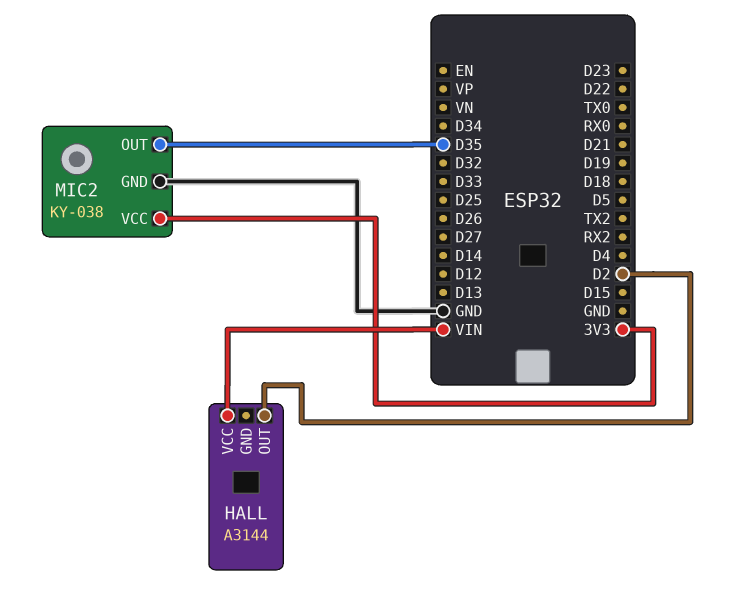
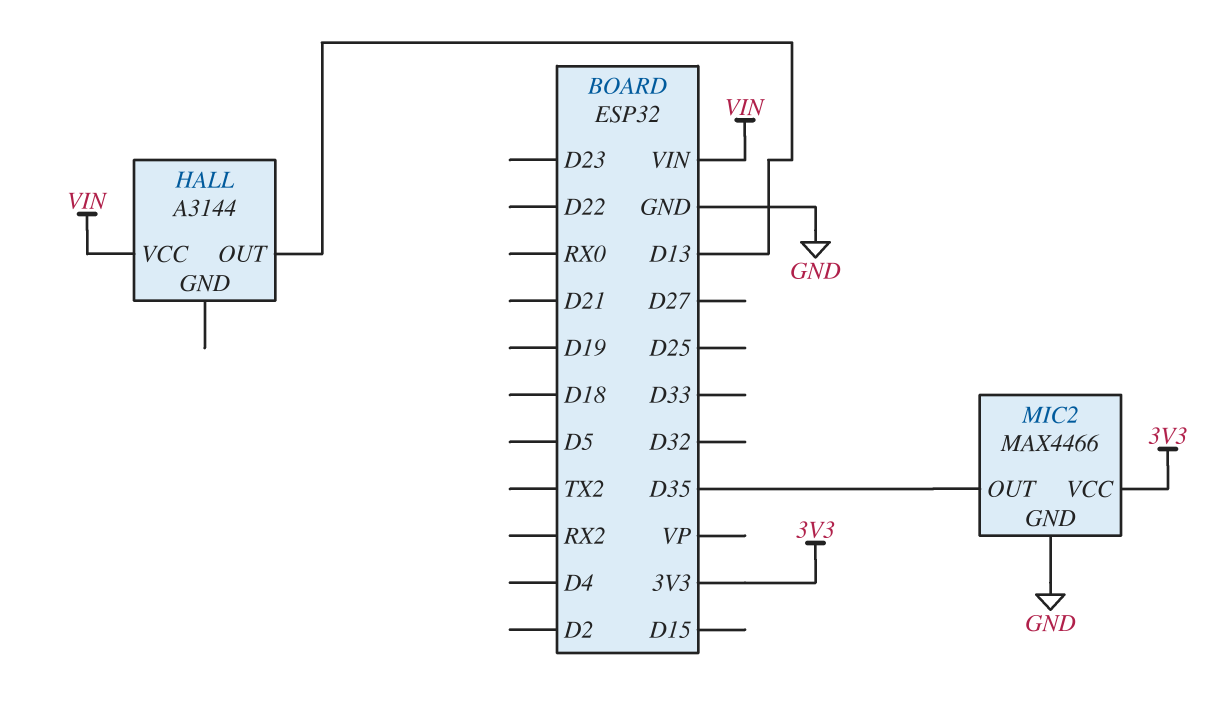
HALL pin OUT: D2 -> D13
MIC2: KY-038 -> MAX4466

